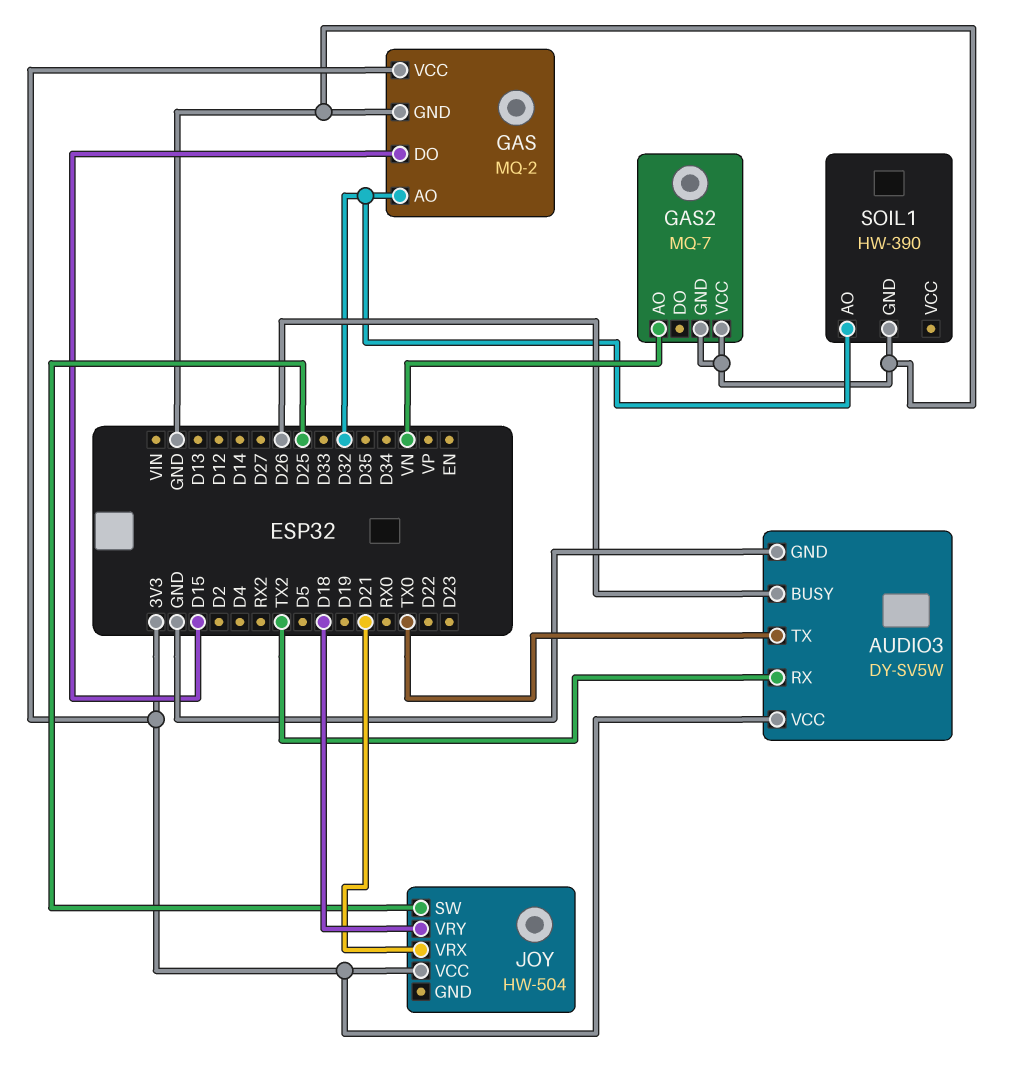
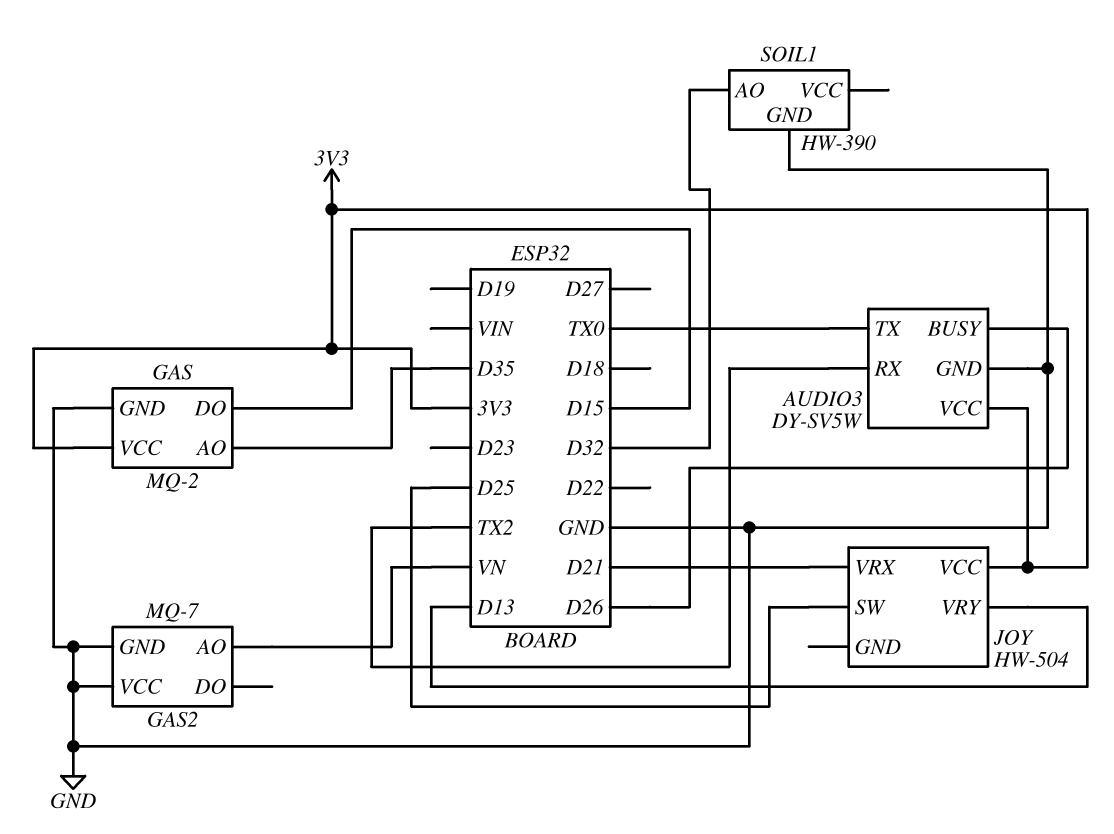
GAS pin AO: D32 -> D35
JOY pin VRY: D18 -> D13

